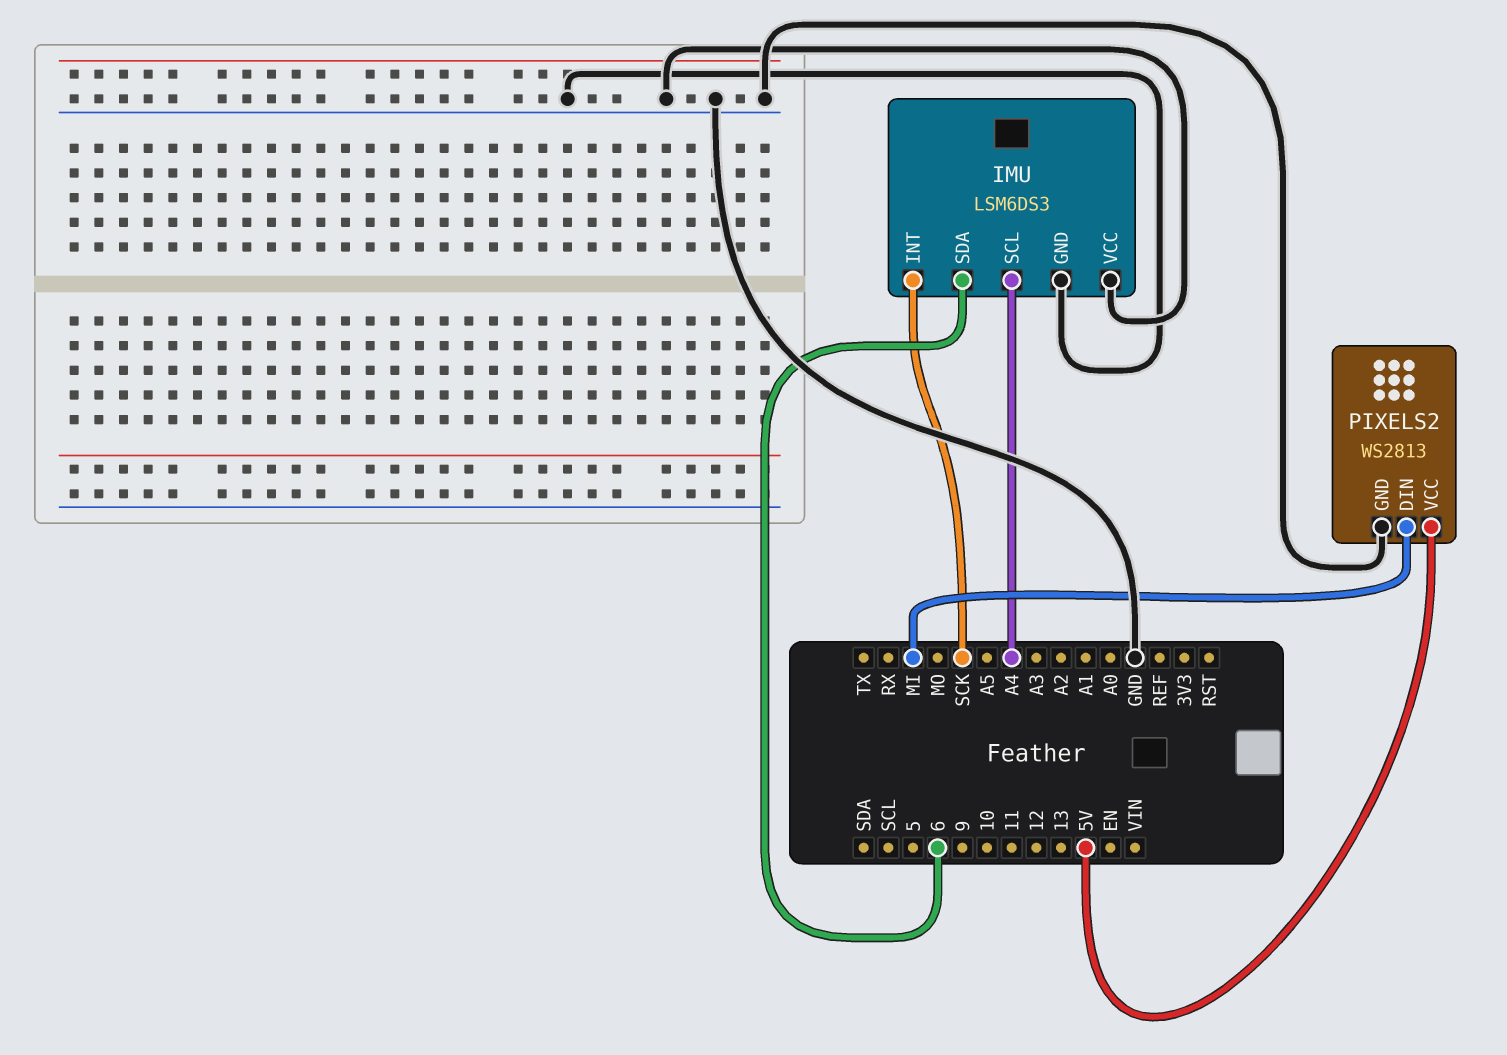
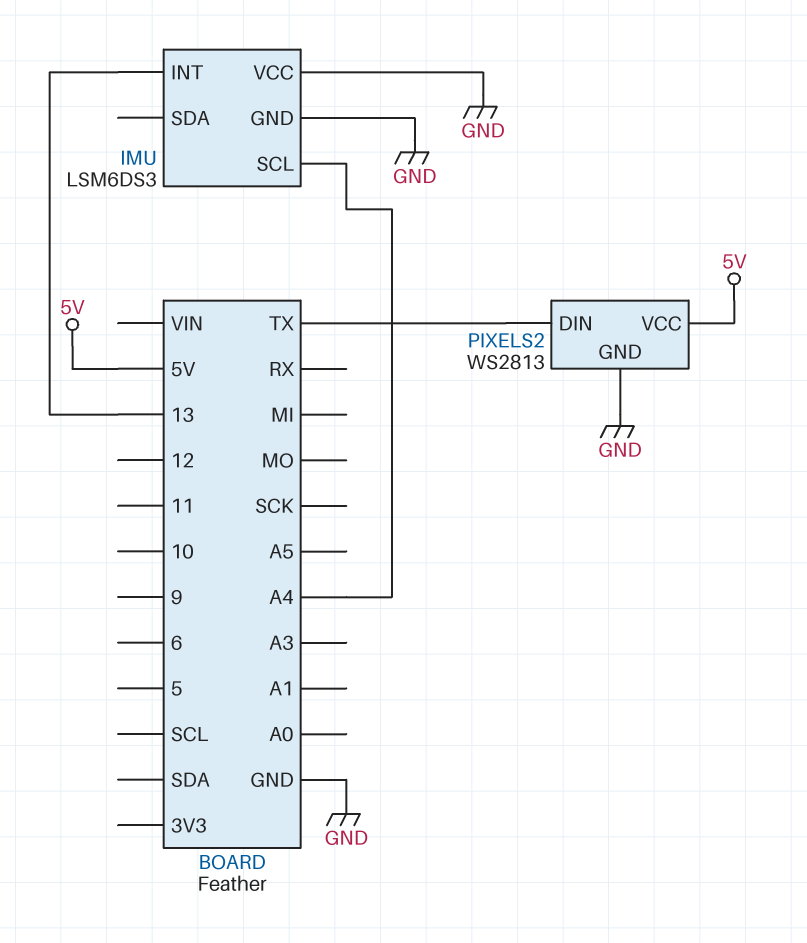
IMU pin INT: SCK -> 13
IMU pin SDA: 6 -> none
PIXELS2 pin DIN: MI -> TX

